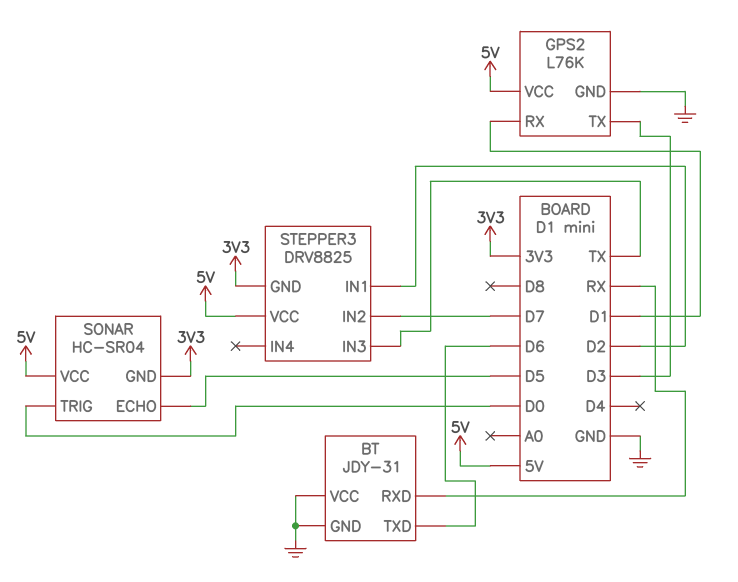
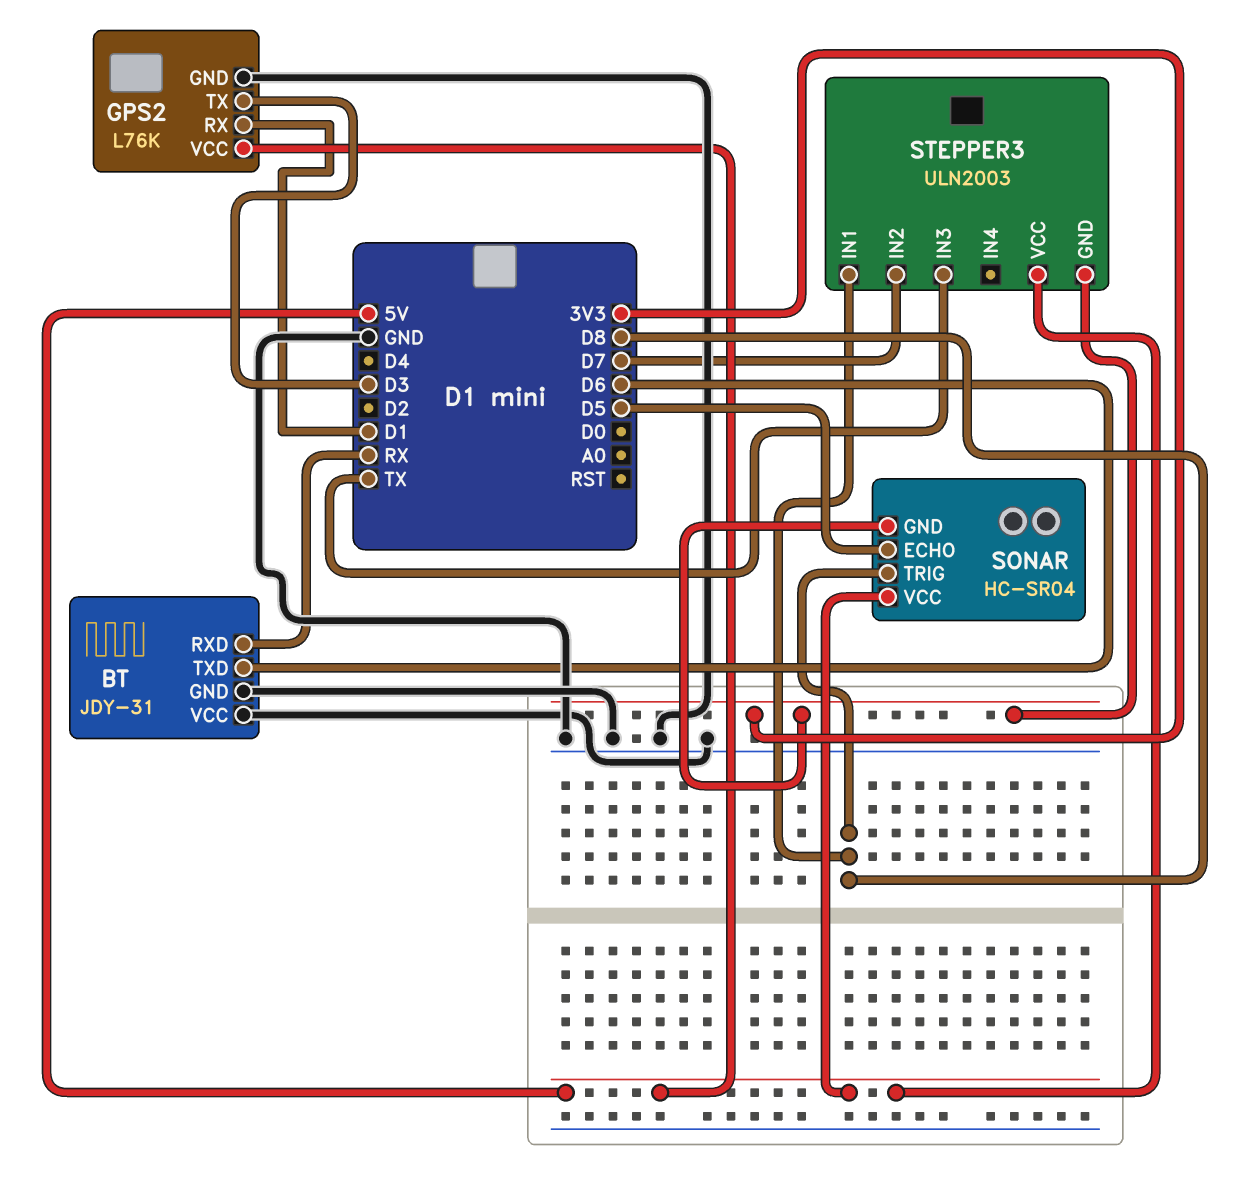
SONAR pin TRIG: D0 -> D8
STEPPER3: DRV8825 -> ULN2003
STEPPER3 pin IN1: D2 -> D8

